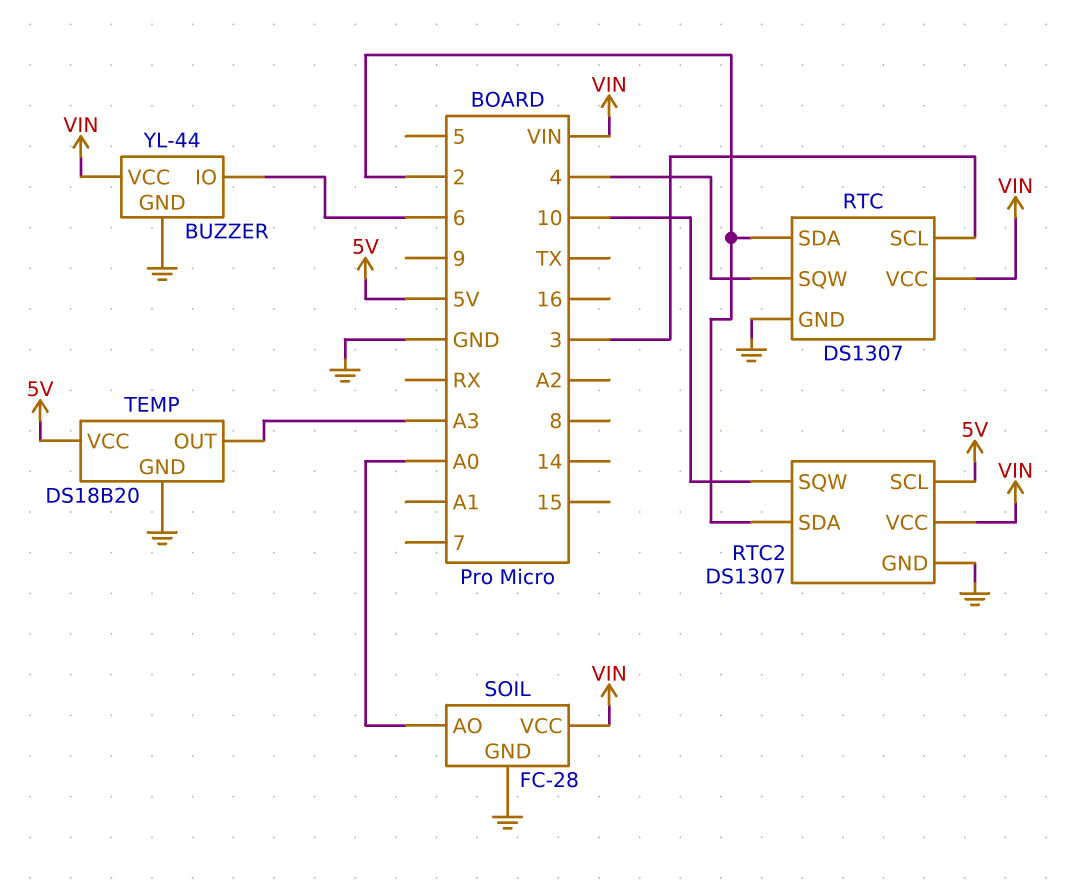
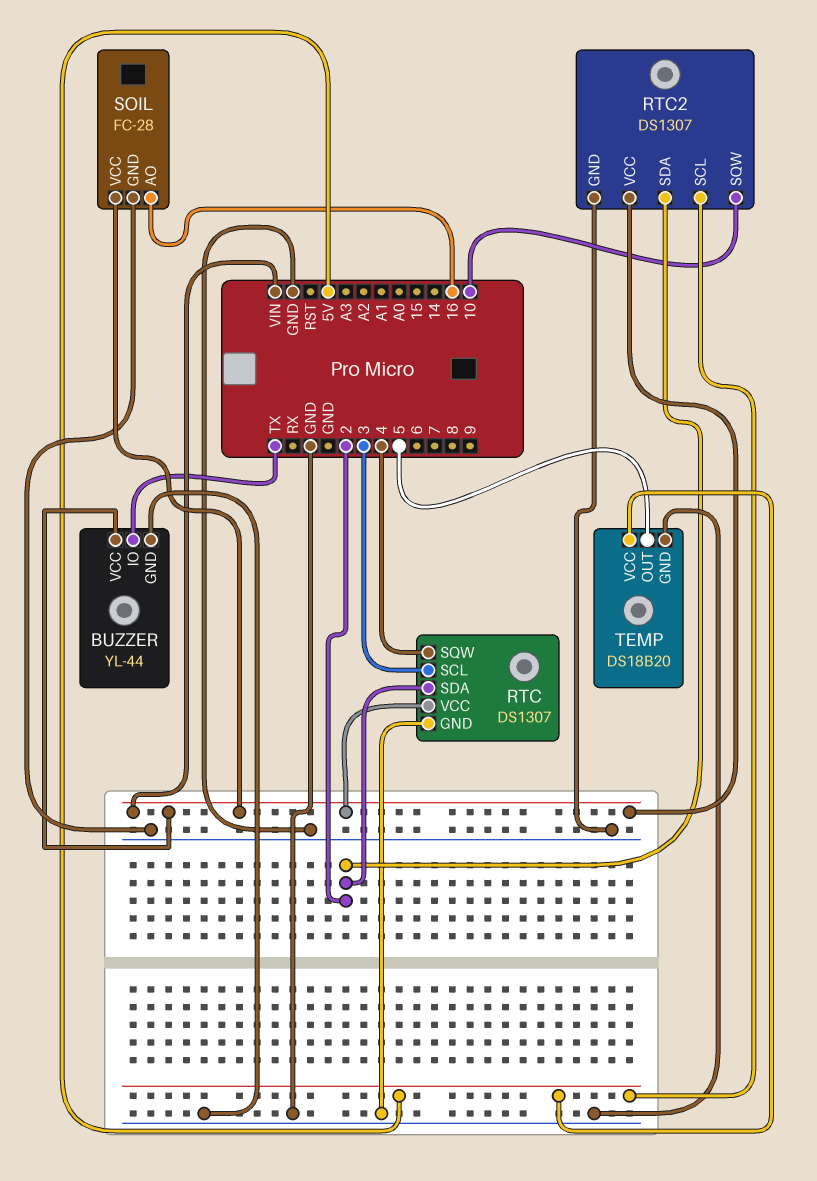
BUZZER pin IO: 6 -> TX
SOIL pin AO: A0 -> 16
TEMP pin OUT: A3 -> 5

